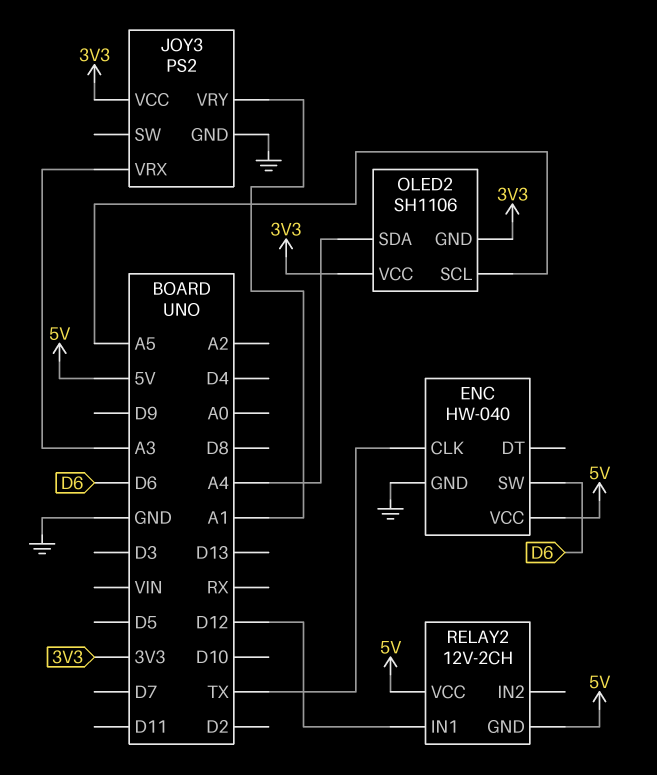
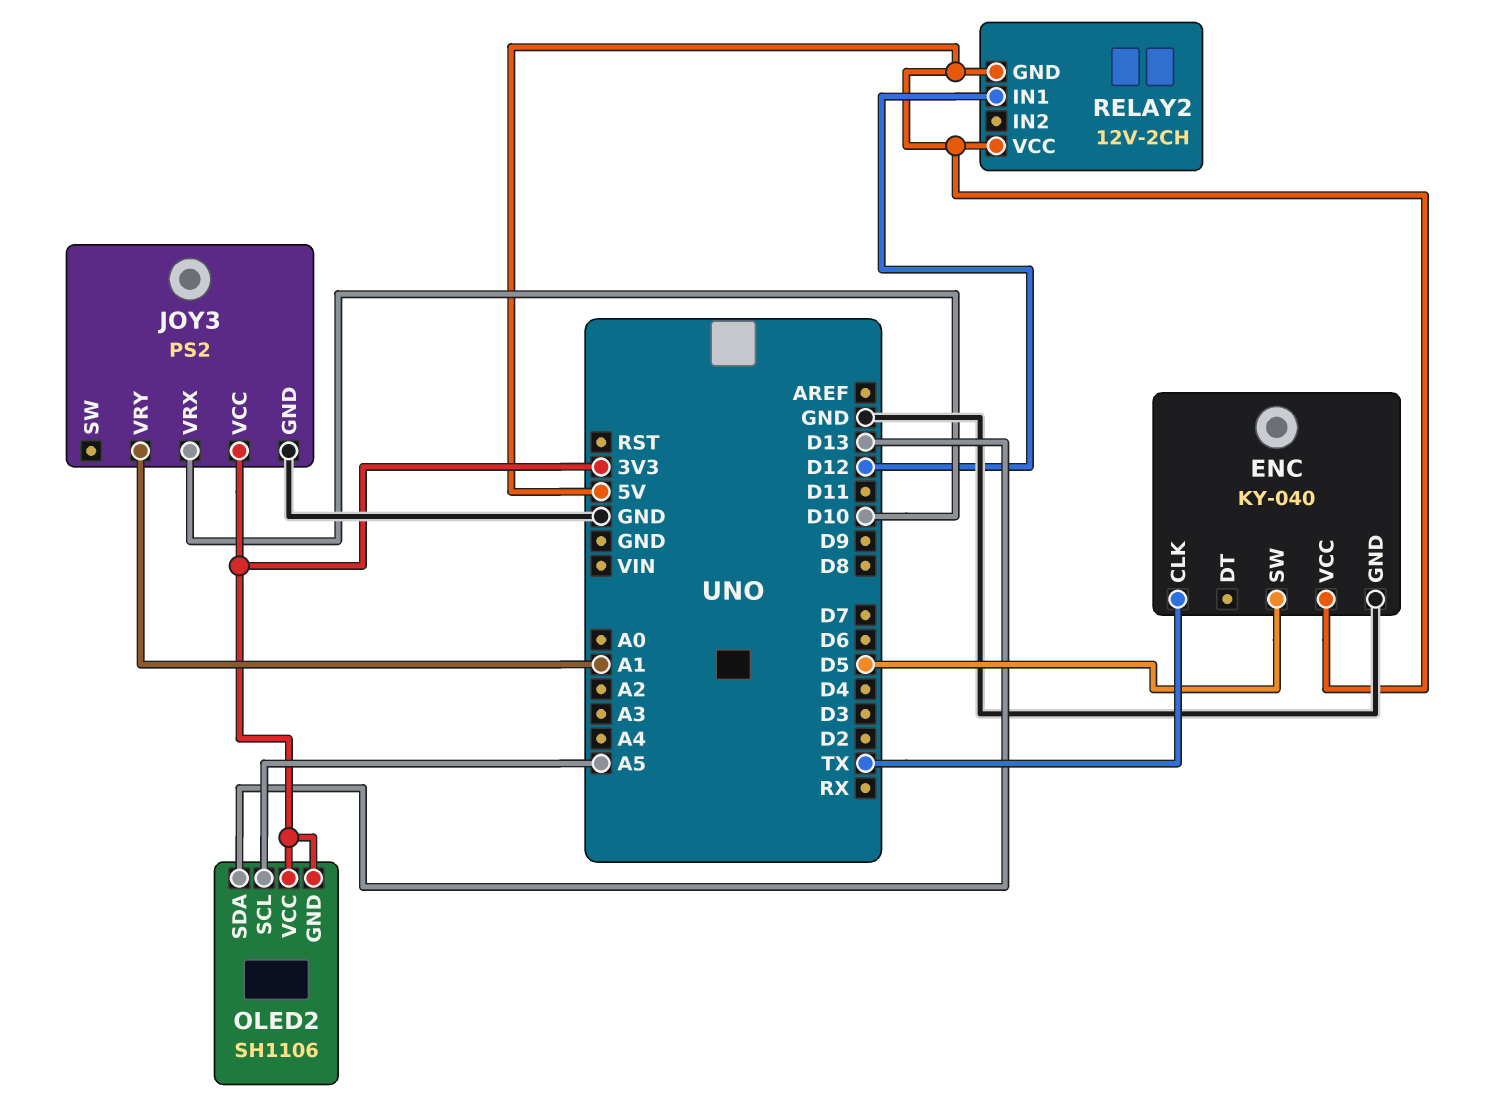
ENC: HW-040 -> KY-040
ENC pin SW: D6 -> D5
JOY3 pin VRX: A3 -> D10
OLED2 pin SDA: A4 -> D13

